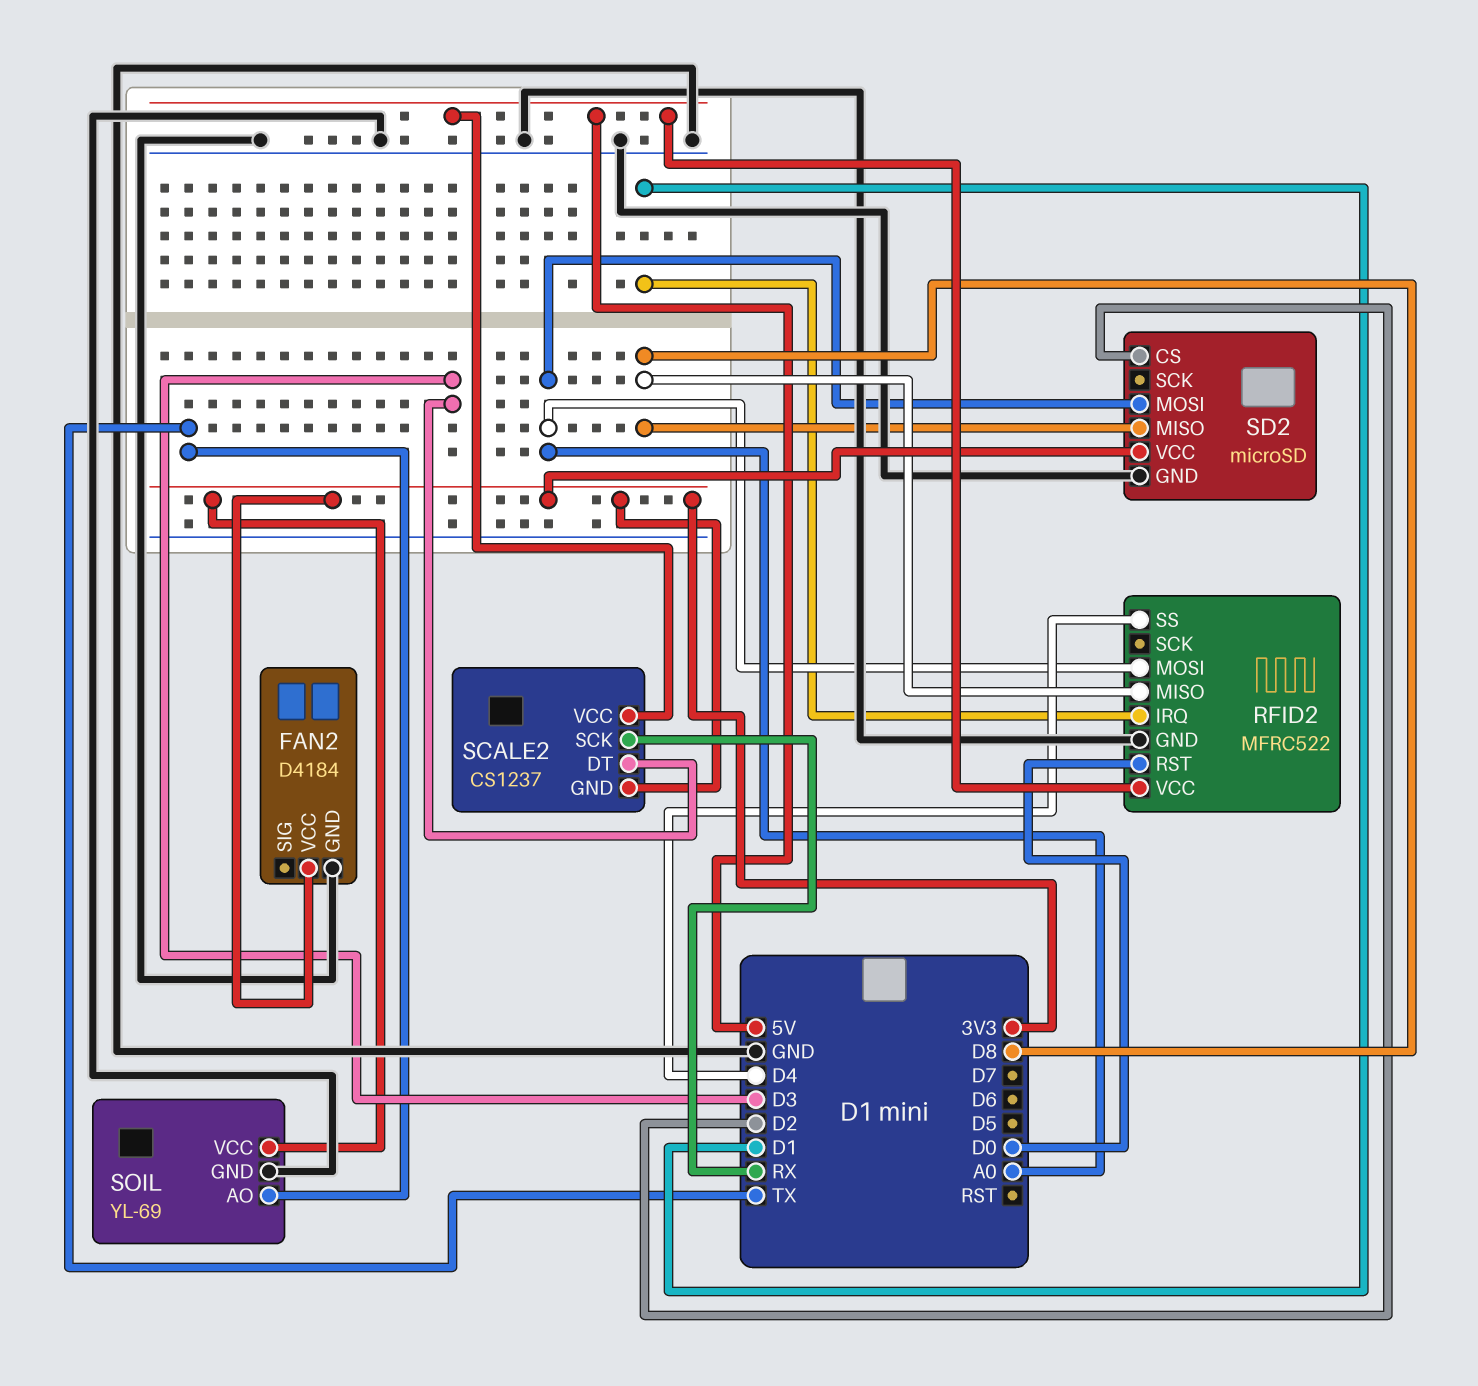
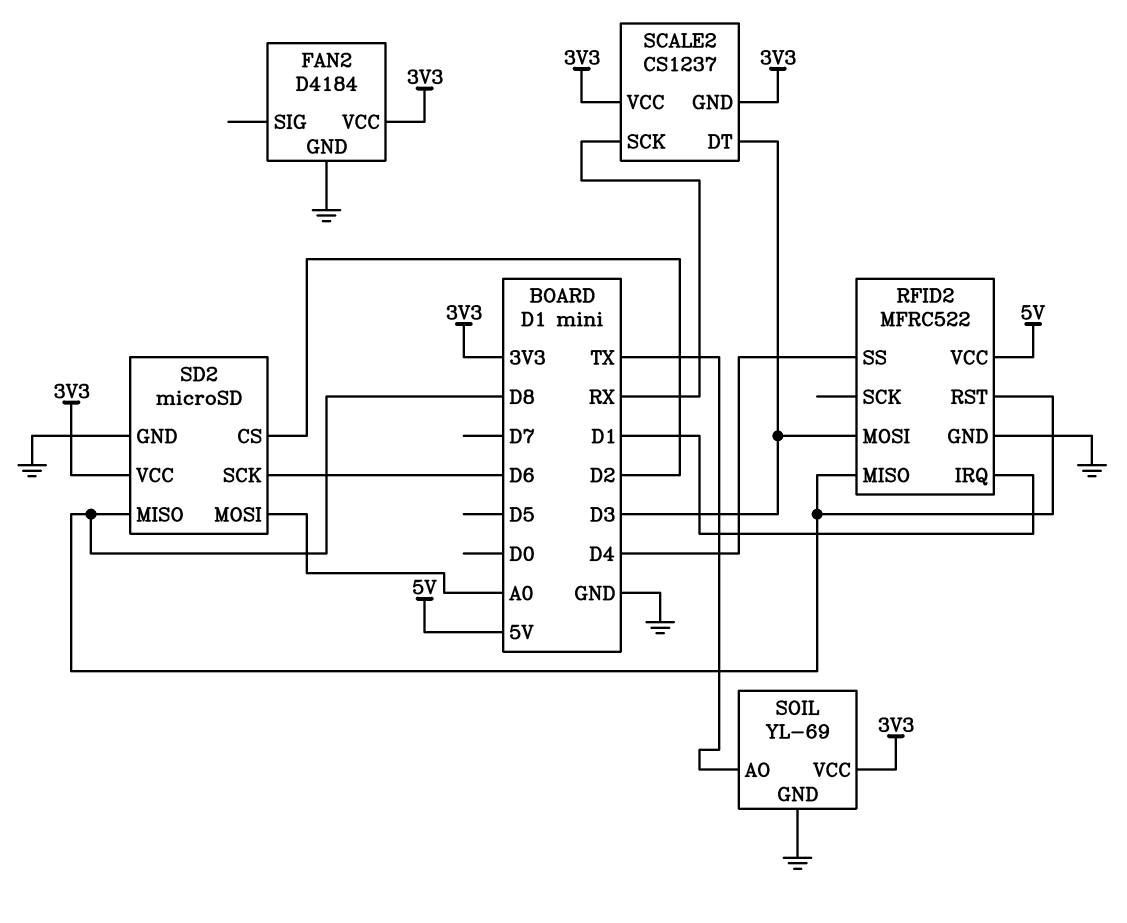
RFID2 pin MOSI: A0 -> D3
RFID2 pin RST: D0 -> D8
SCALE2 pin VCC: 5V -> 3V3
SD2 pin SCK: none -> D6

